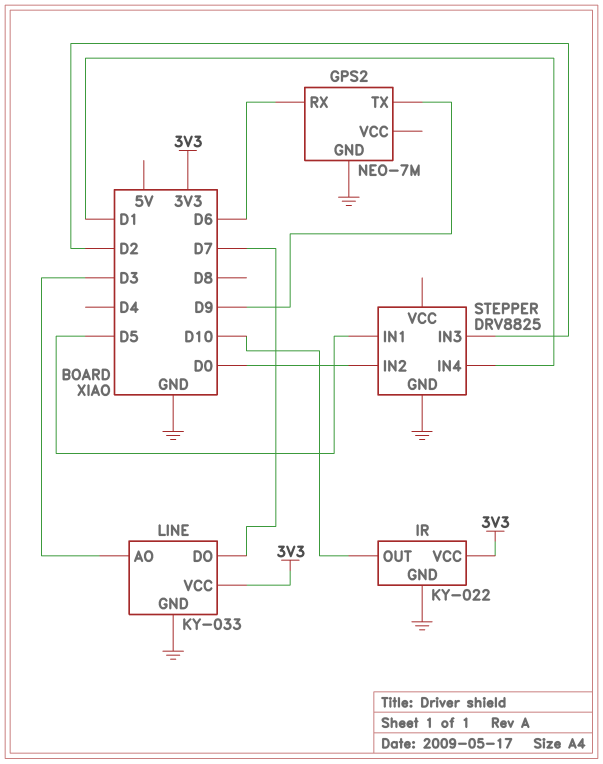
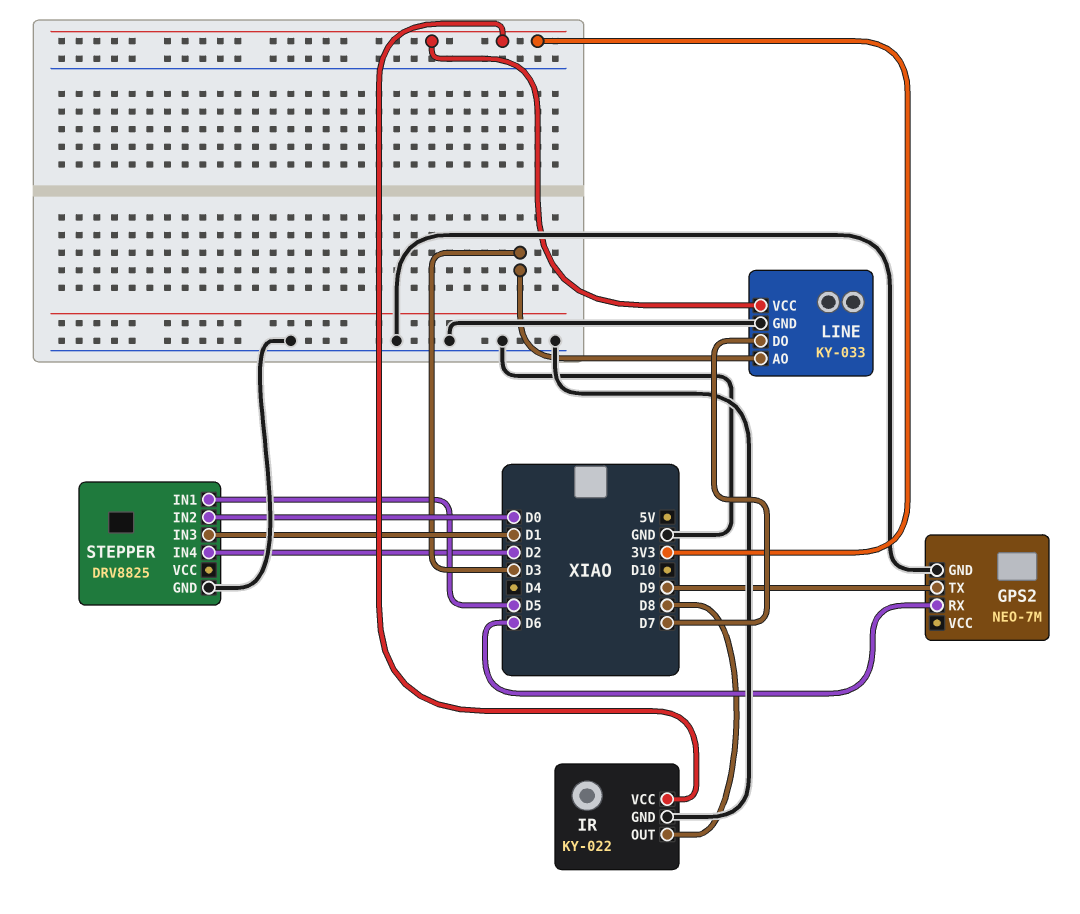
IR pin OUT: D10 -> D8
STEPPER pin IN3: D2 -> D1
STEPPER pin IN4: D1 -> D2

